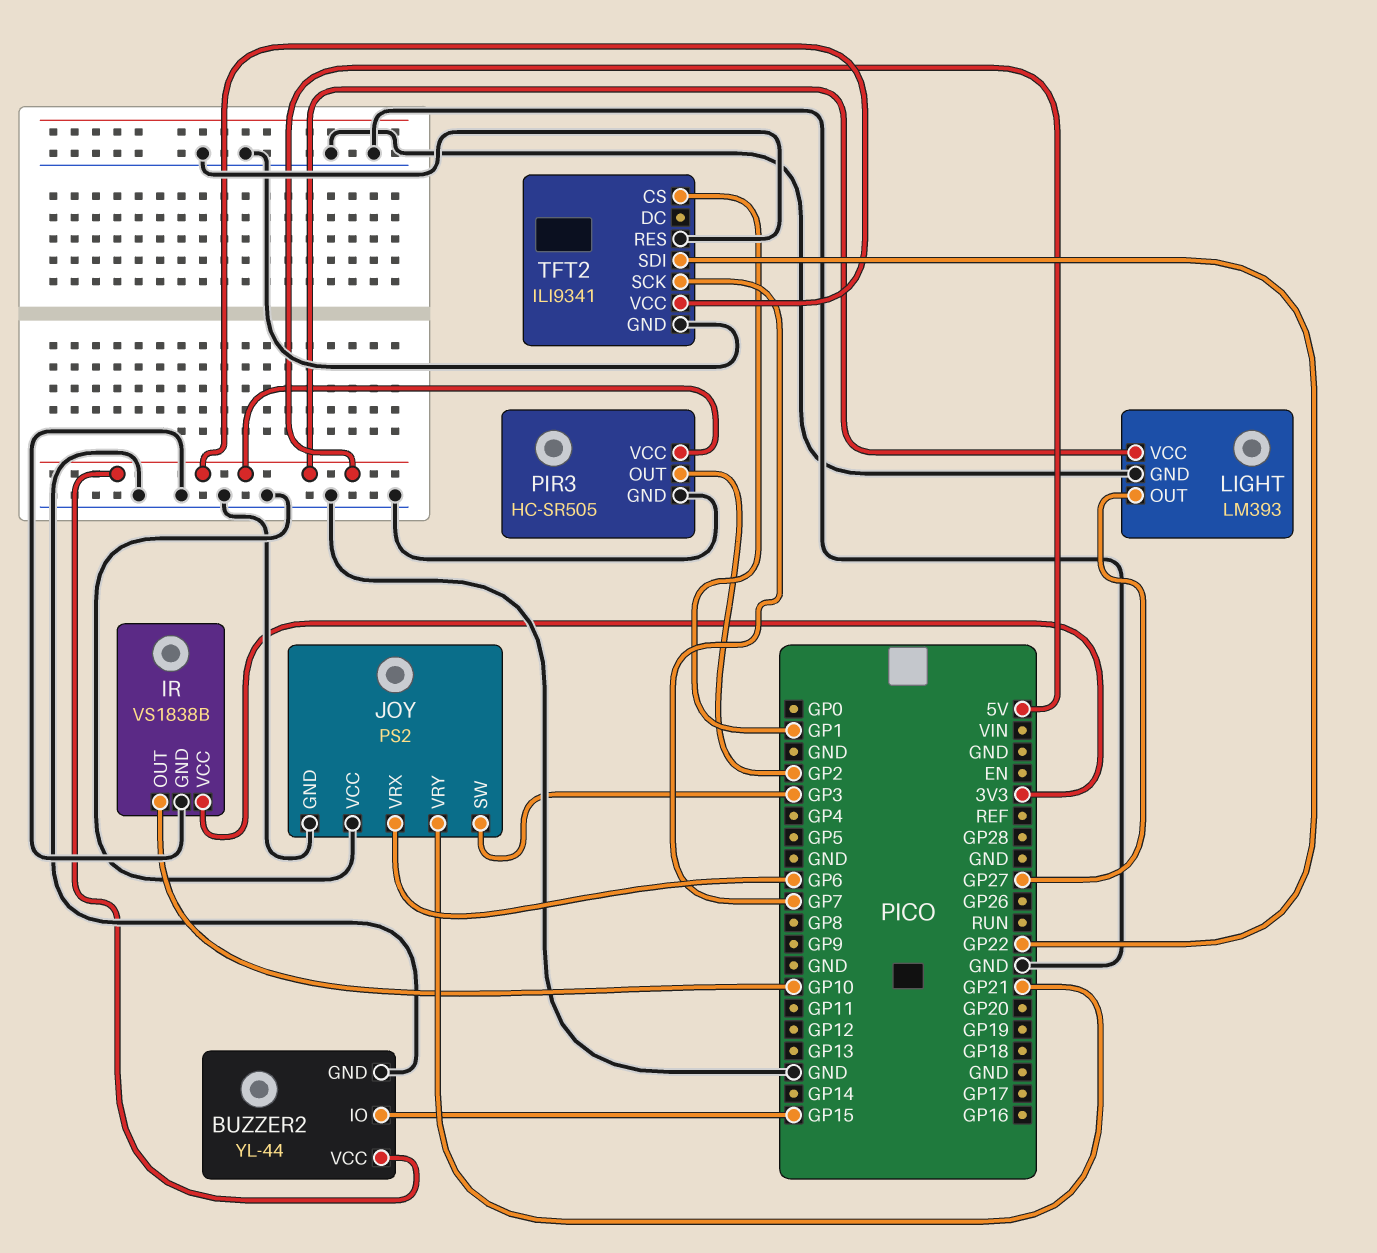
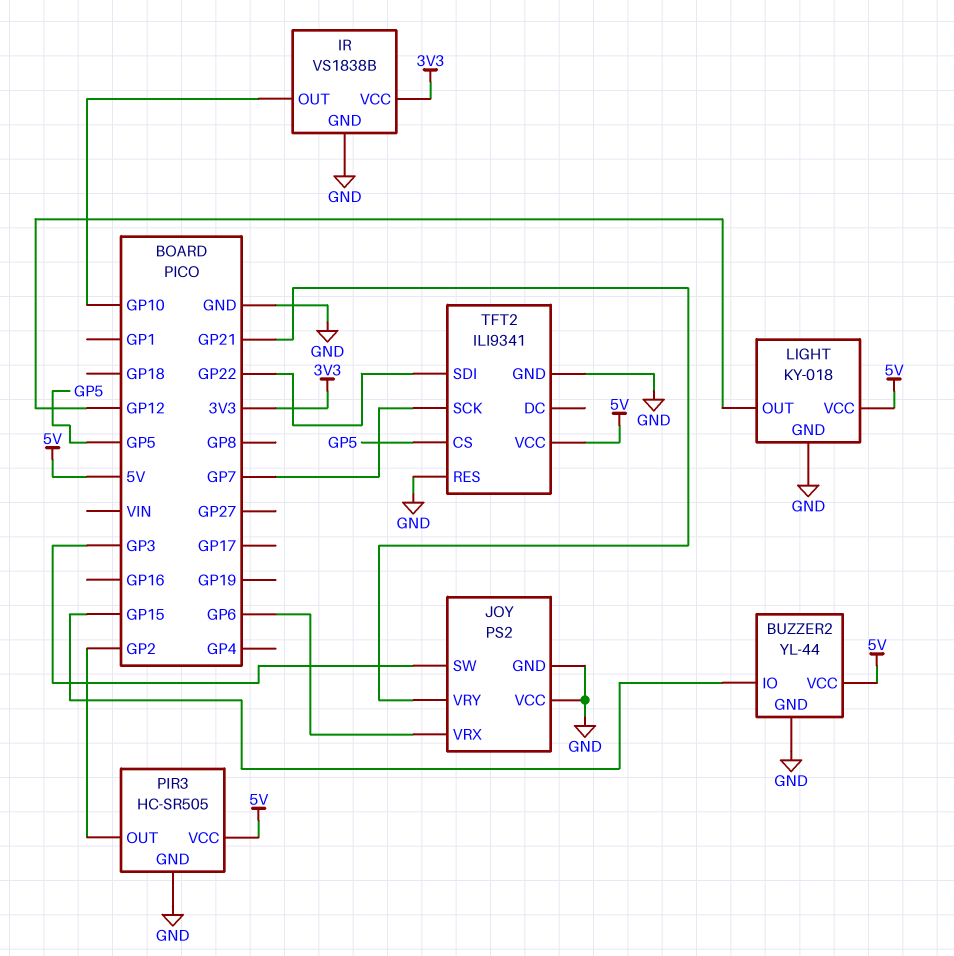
LIGHT: LM393 -> KY-018
LIGHT pin OUT: GP27 -> GP12
TFT2 pin CS: GP1 -> GP5

